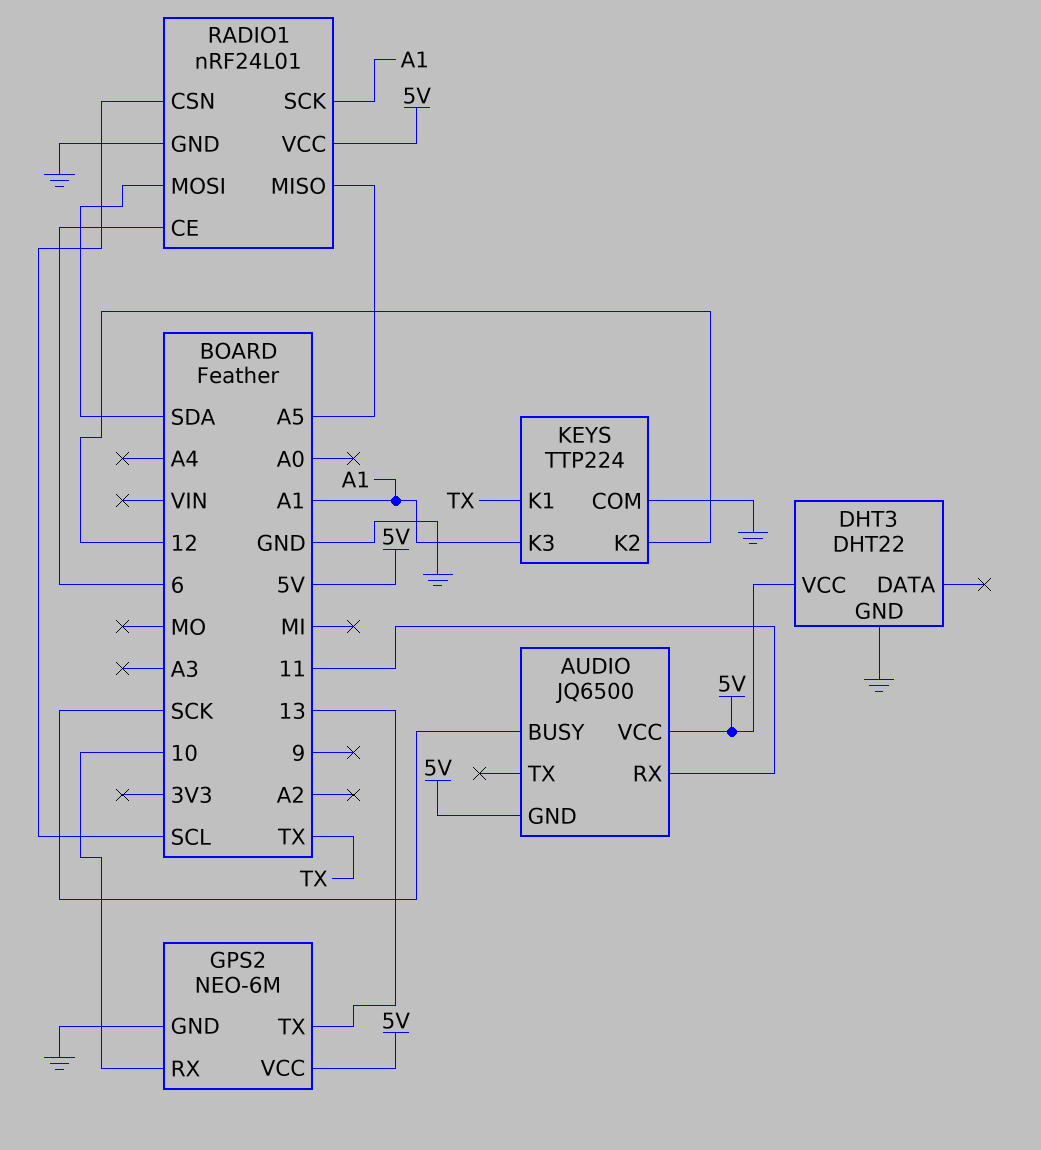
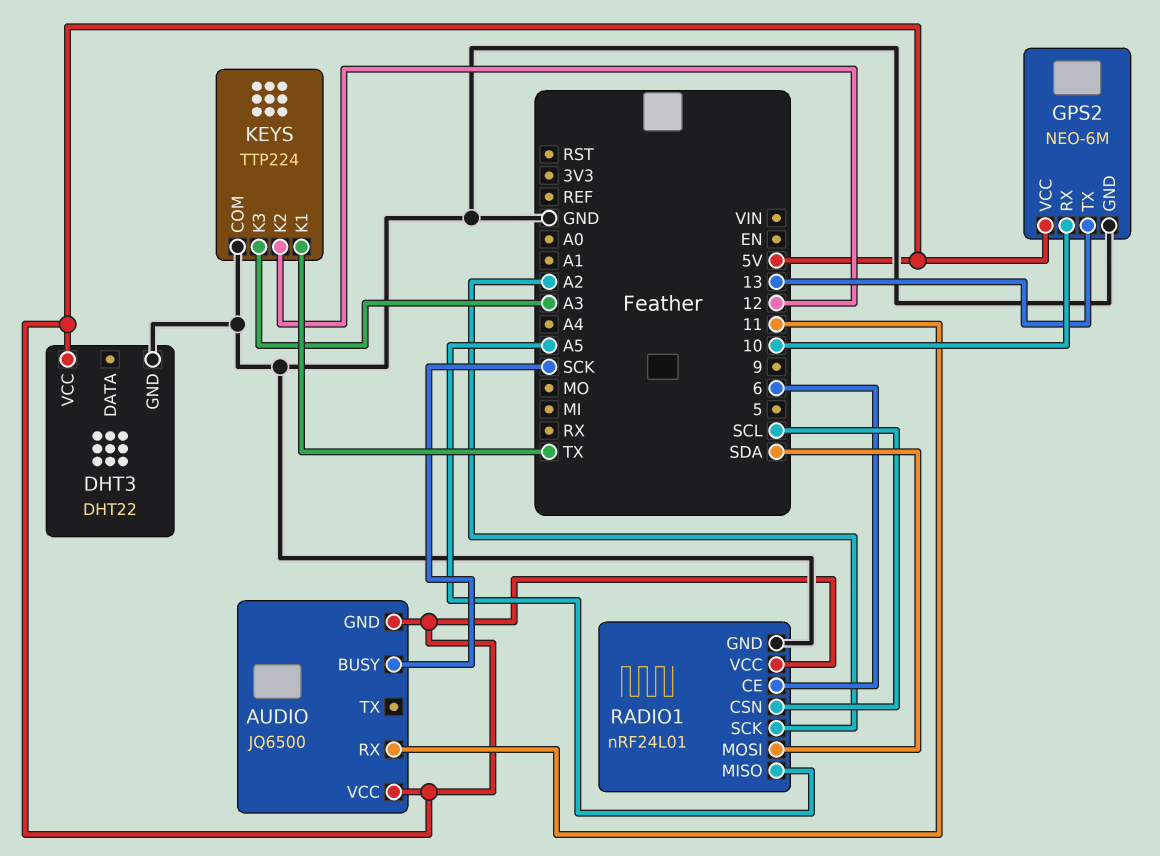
KEYS pin K3: A1 -> A3
RADIO1 pin SCK: A1 -> A2

